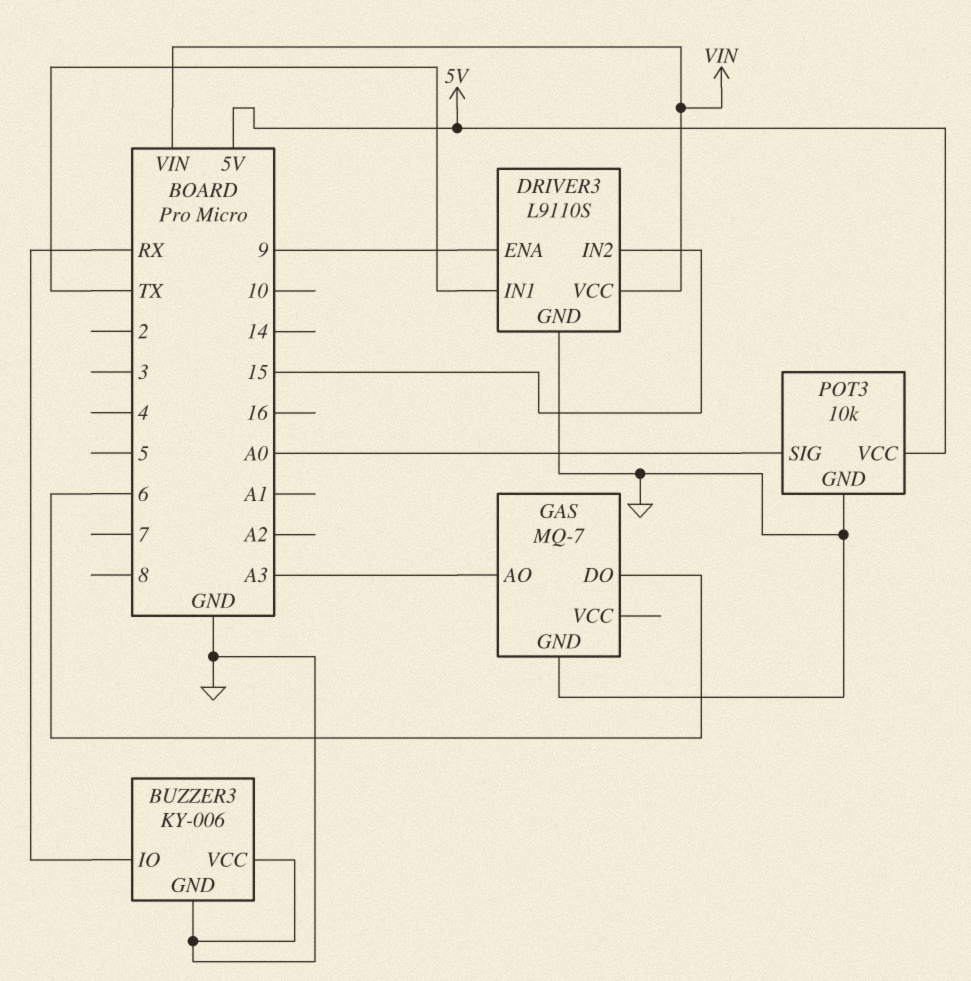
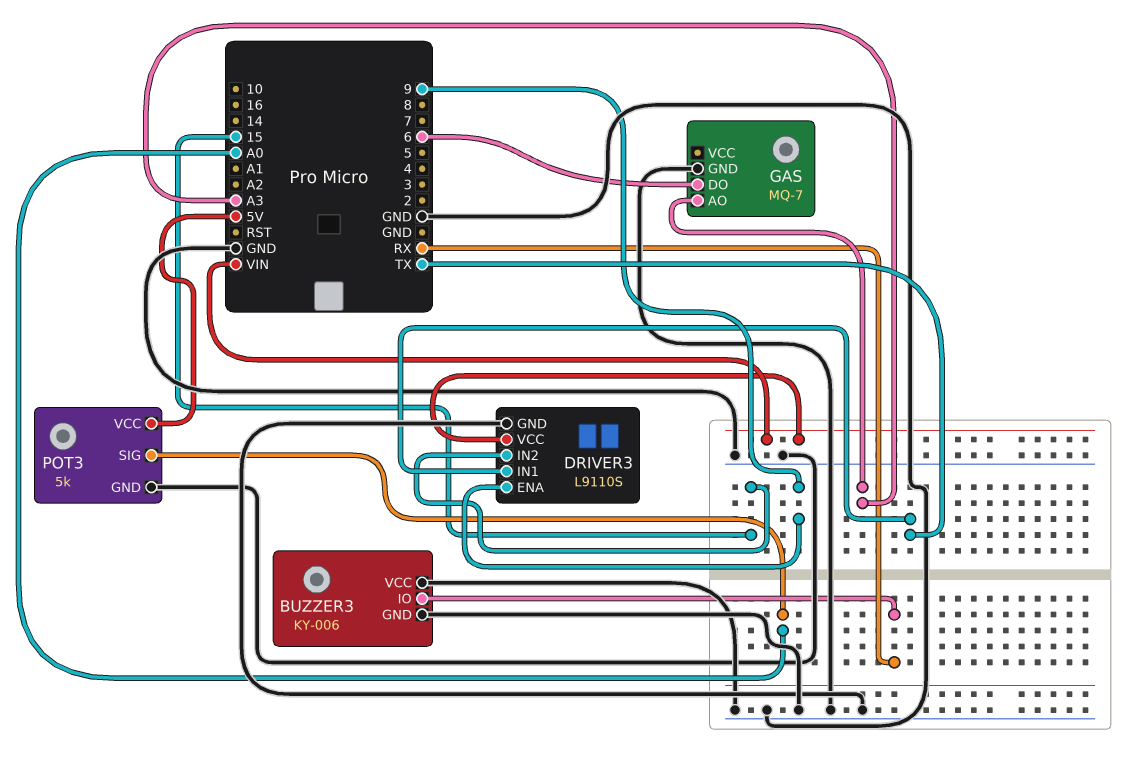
POT3: 10k -> 5k

